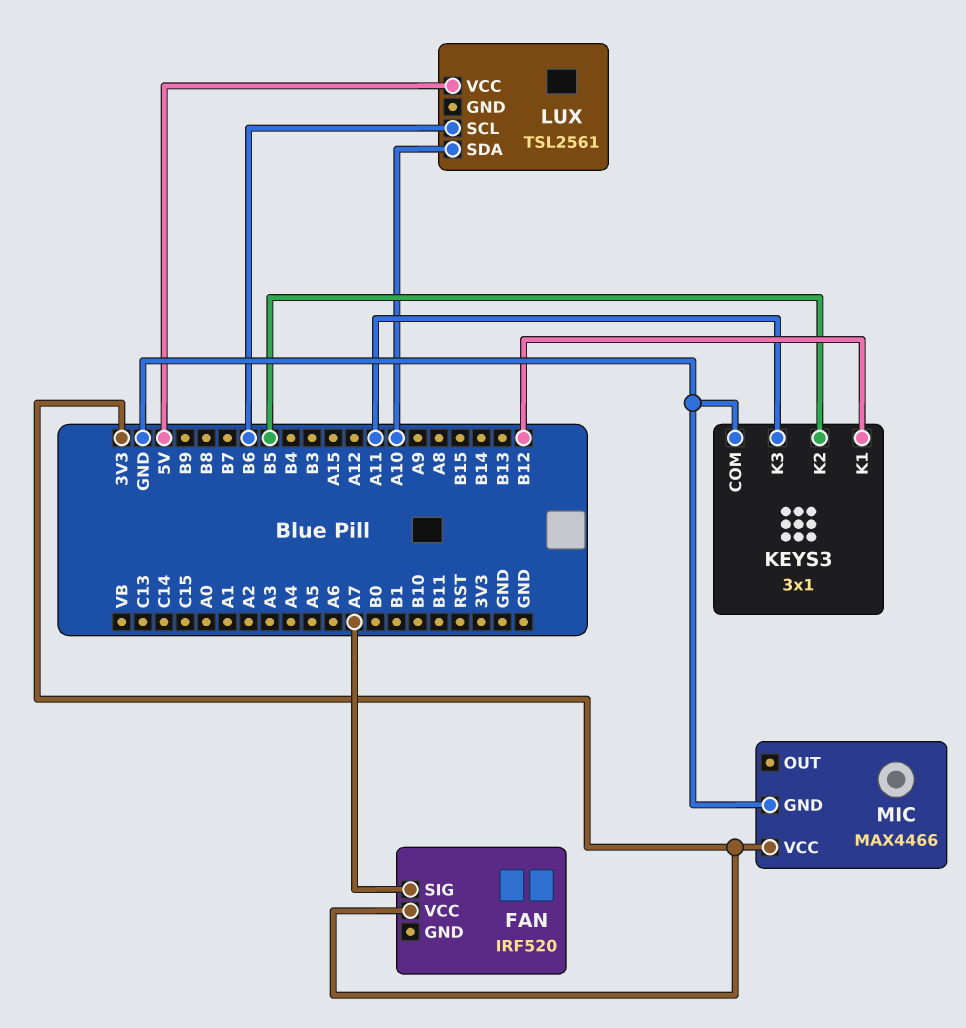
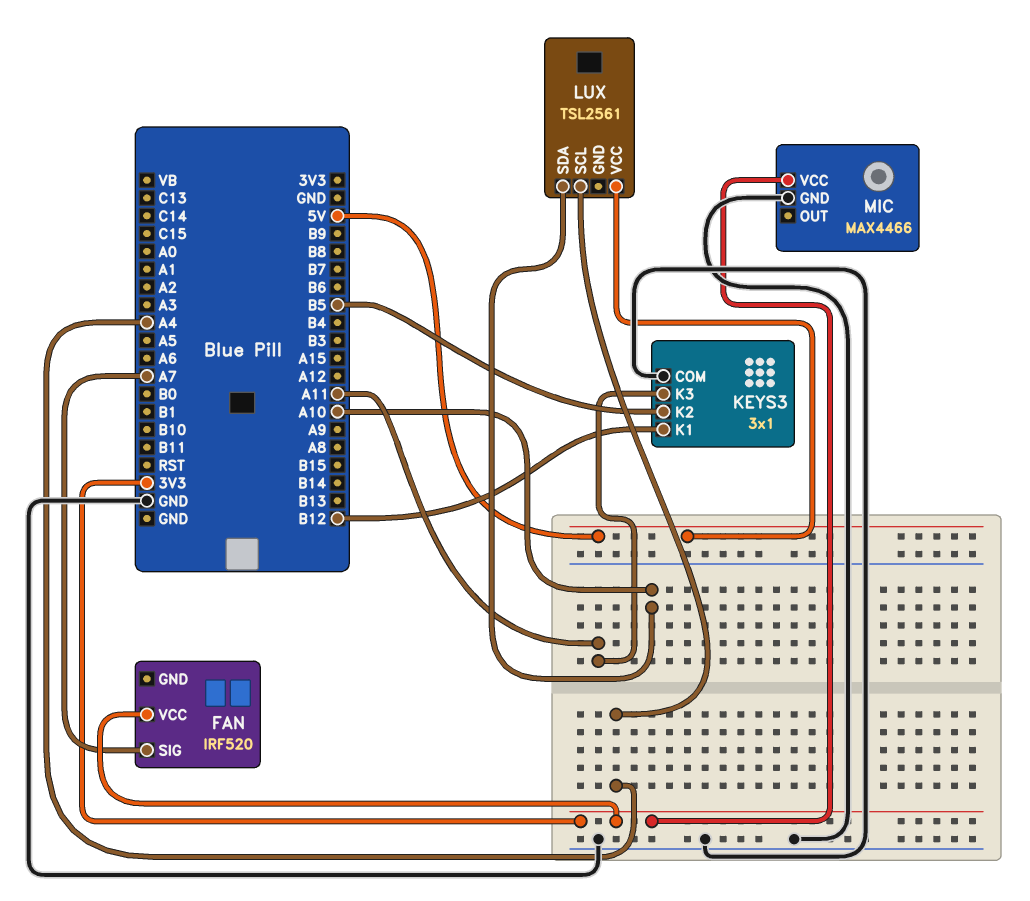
LUX pin SCL: B6 -> A4

